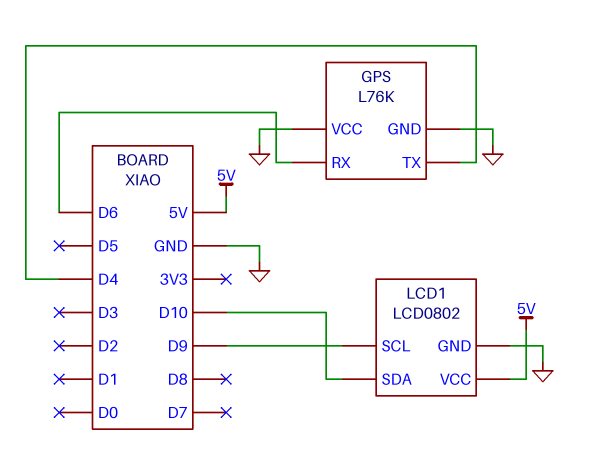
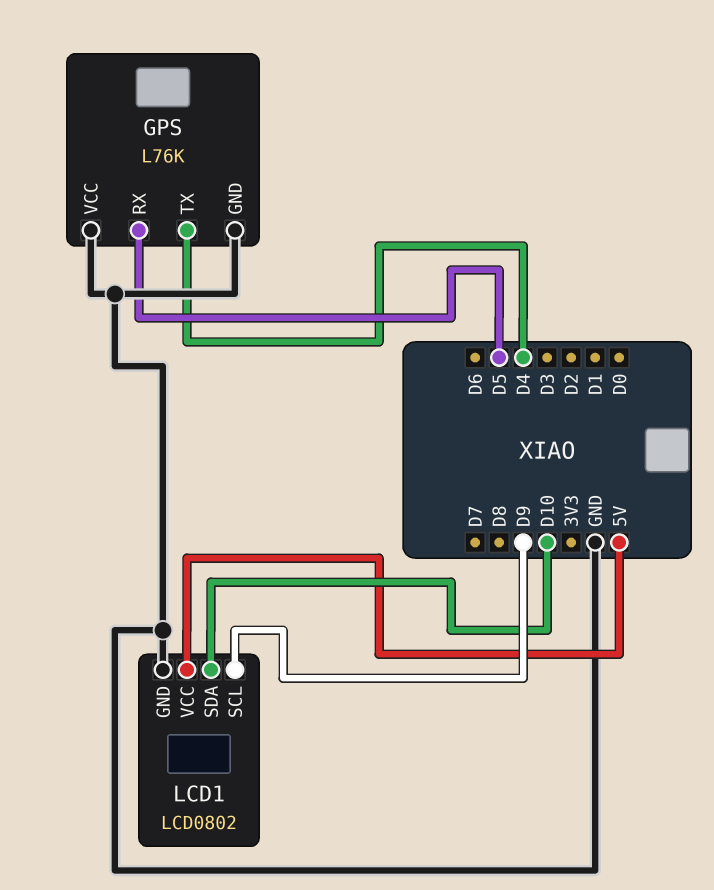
GPS pin RX: D6 -> D5

